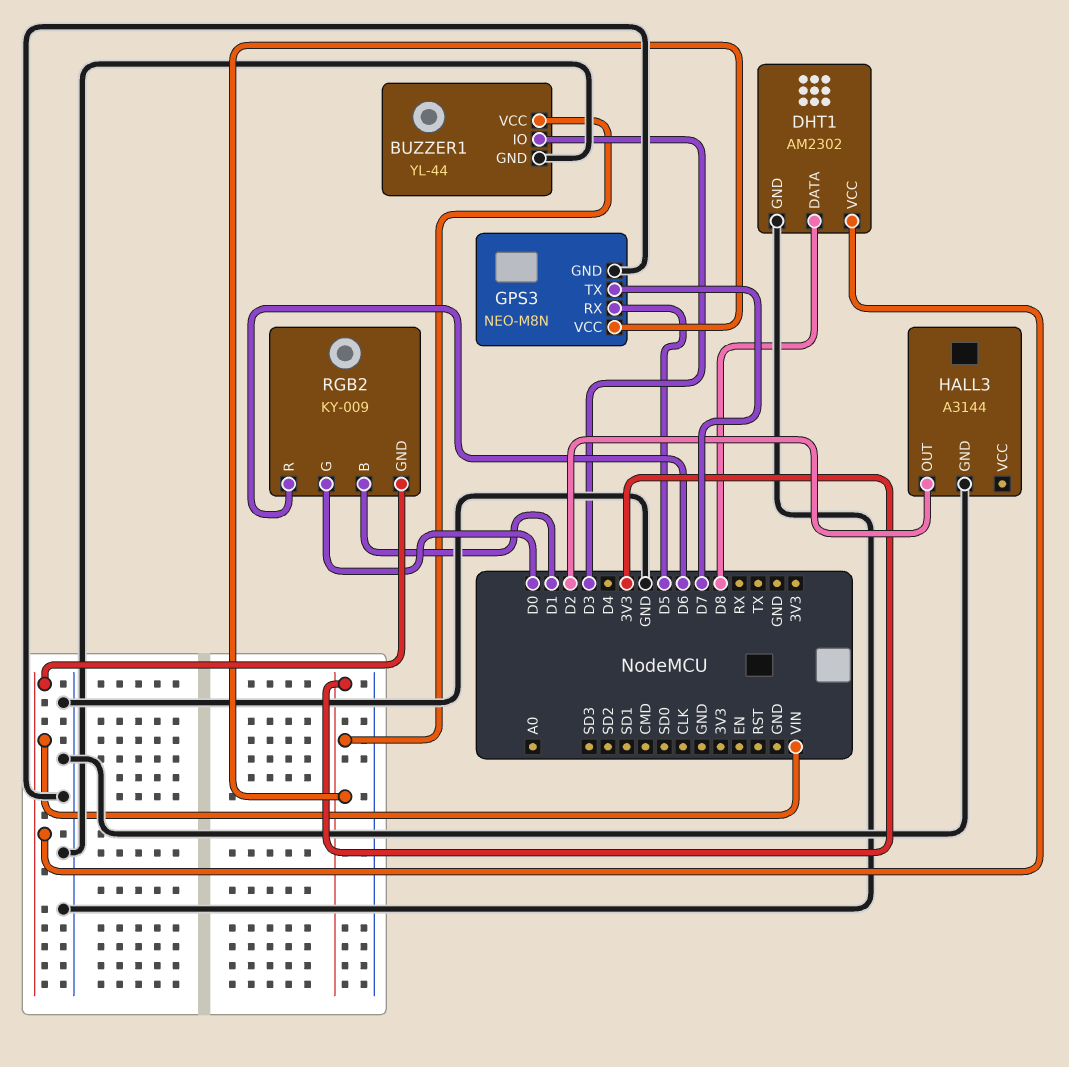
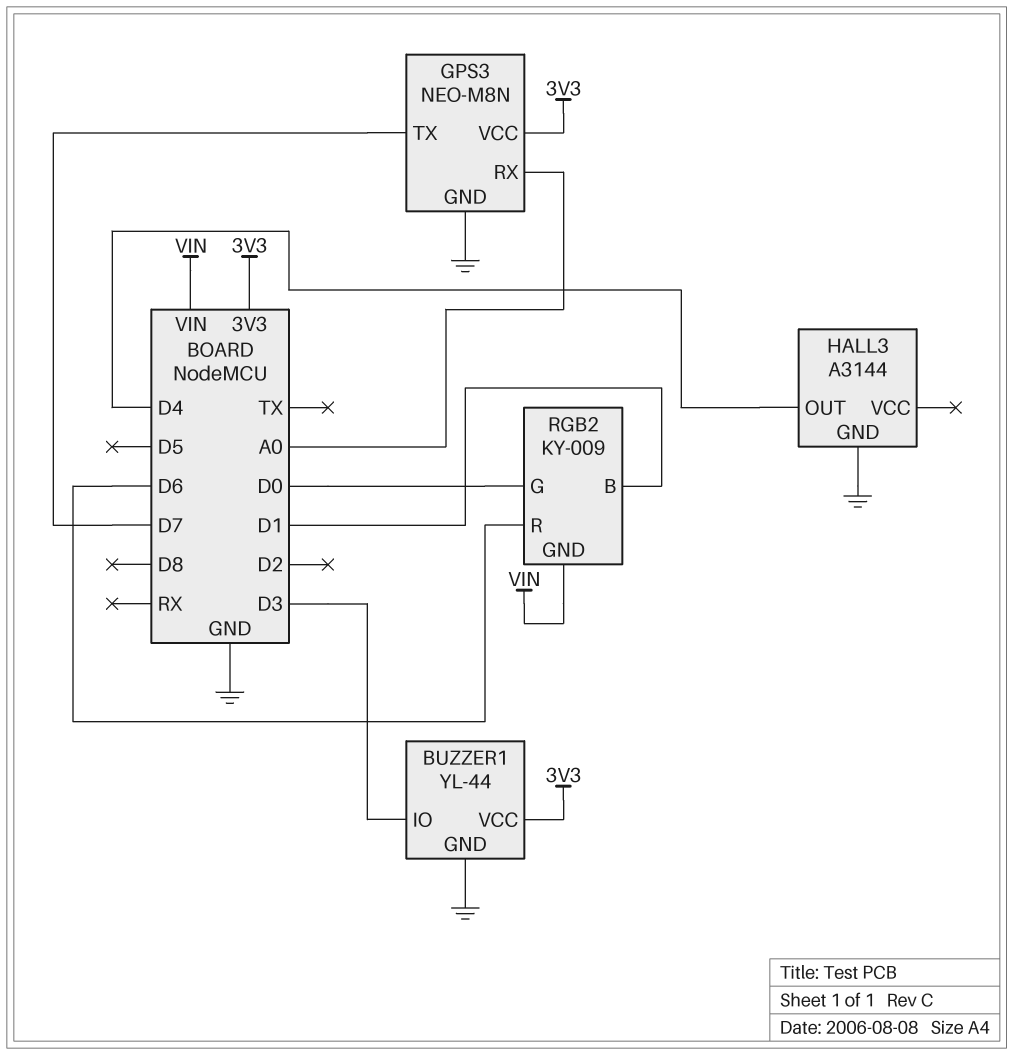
DHT1: AM2302 -> none
DHT1 pin DATA: D8 -> none
DHT1 pin GND: GND -> none
DHT1 pin VCC: VIN -> none
GPS3 pin RX: D5 -> A0
HALL3 pin OUT: D2 -> D4

